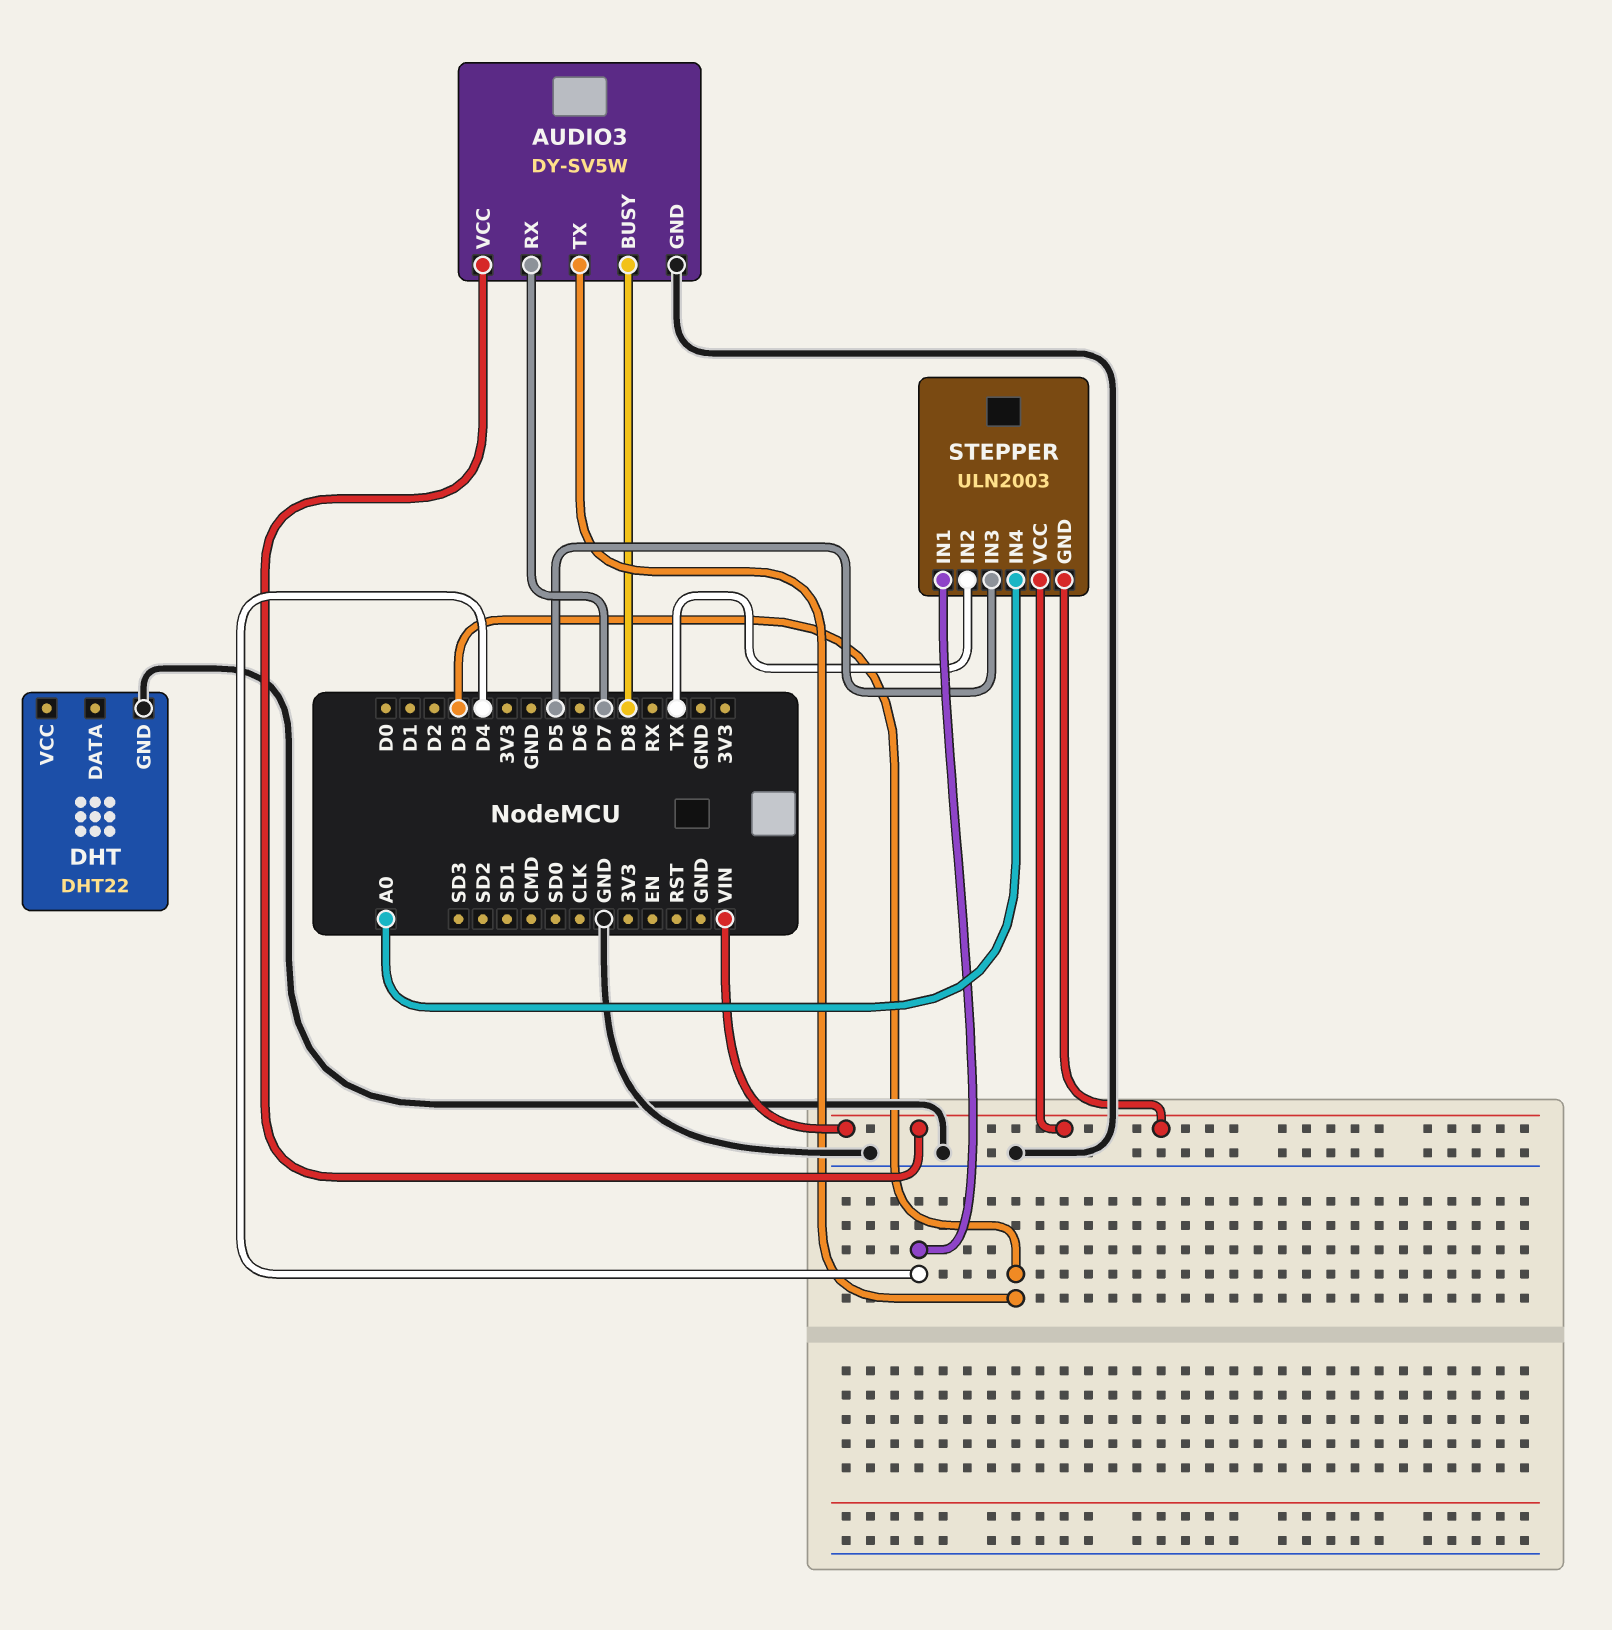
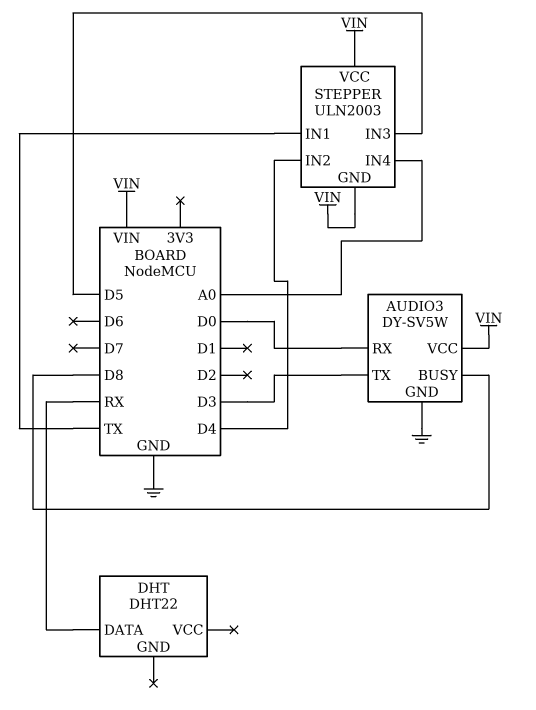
AUDIO3 pin RX: D7 -> D0
DHT pin DATA: none -> RX
DHT pin GND: GND -> none
STEPPER pin IN1: D4 -> TX
STEPPER pin IN2: TX -> D4

